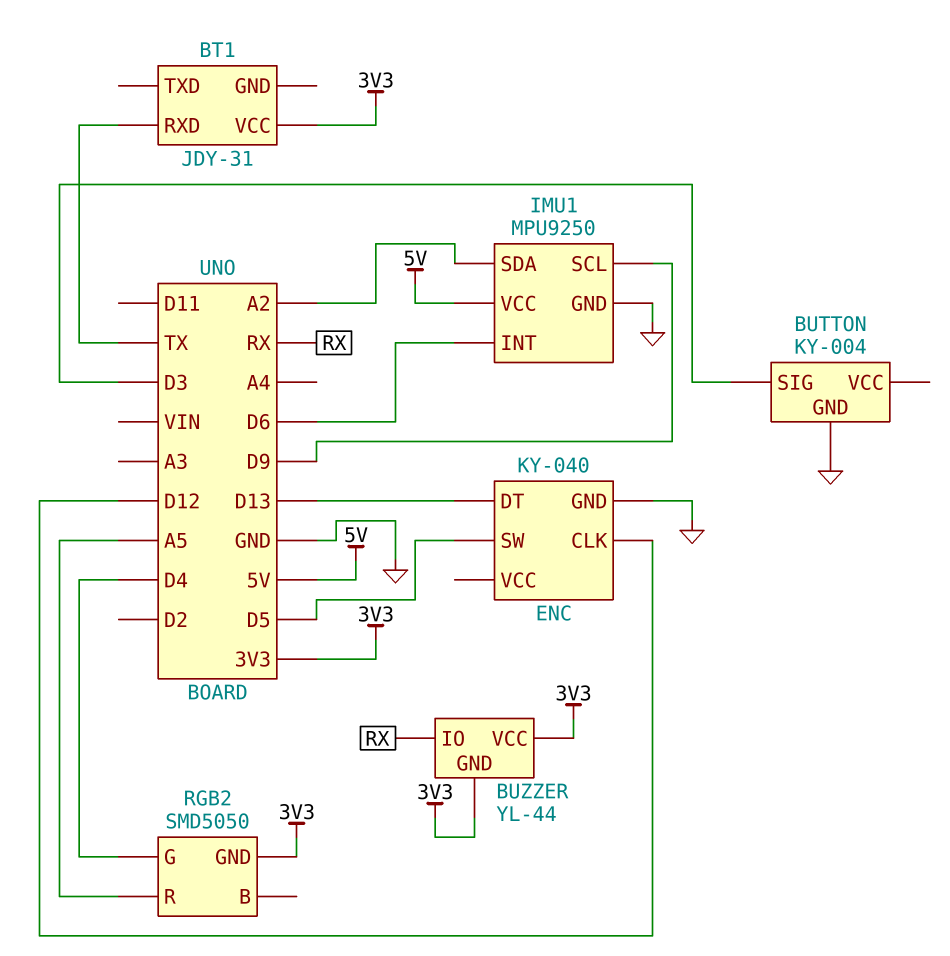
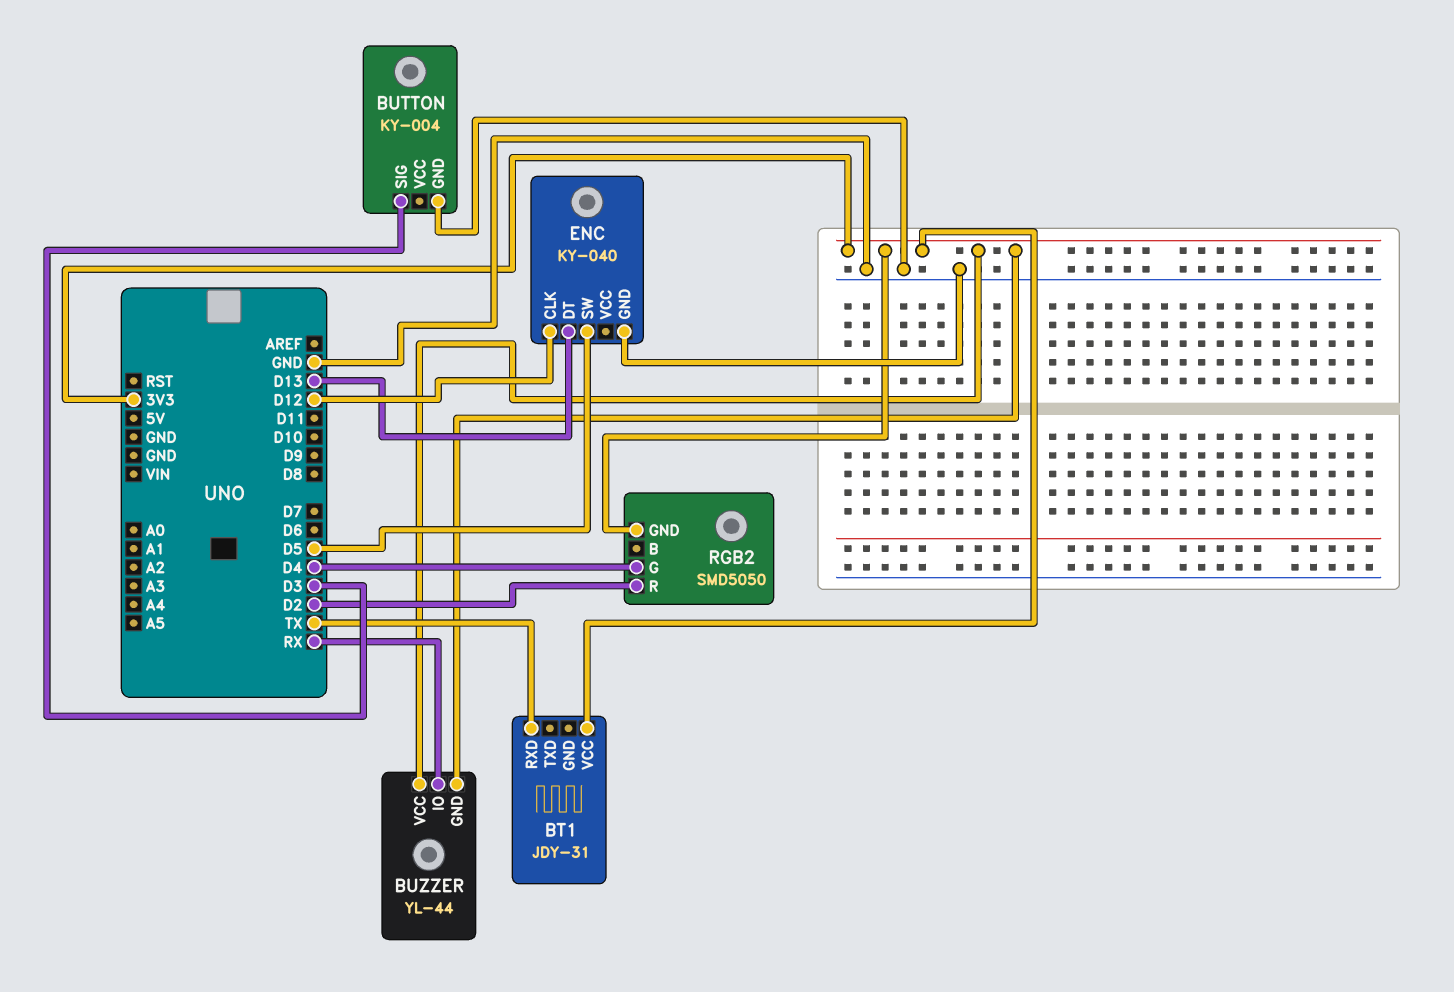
IMU1: MPU9250 -> none
IMU1 pin GND: GND -> none
IMU1 pin INT: D6 -> none
IMU1 pin SCL: D9 -> none
IMU1 pin SDA: A2 -> none
IMU1 pin VCC: 5V -> none
RGB2 pin R: A5 -> D2

